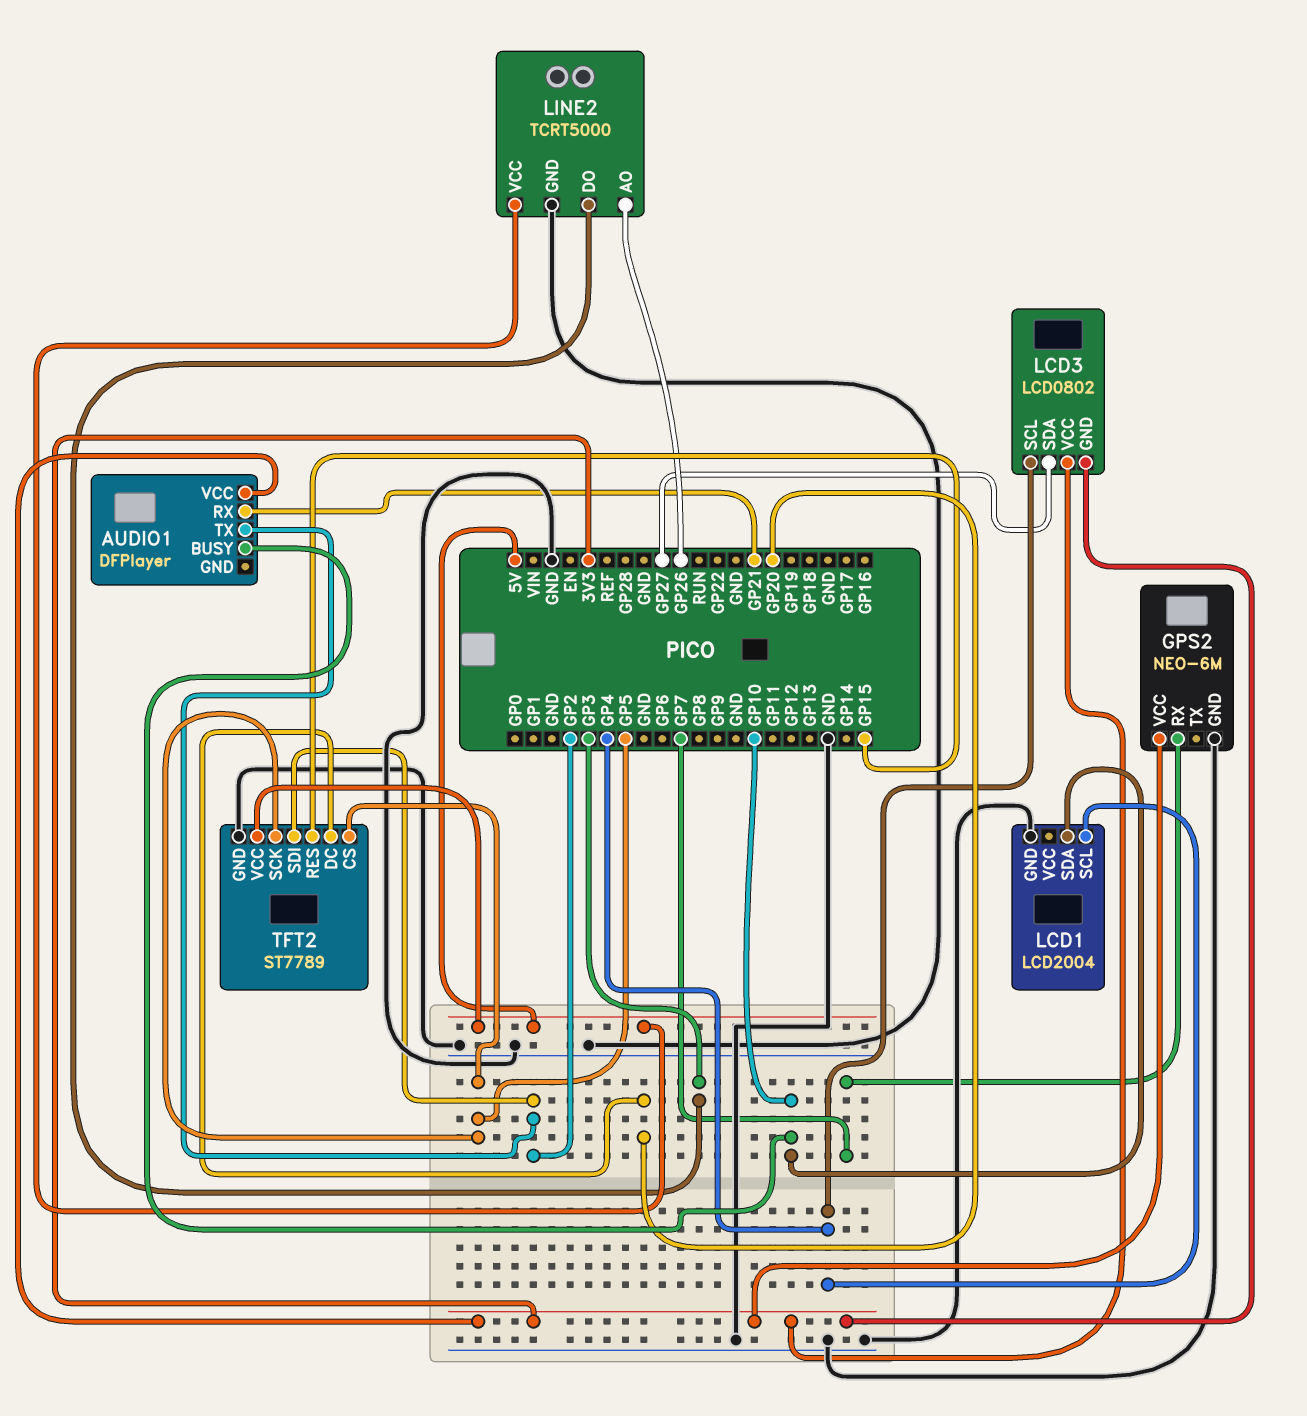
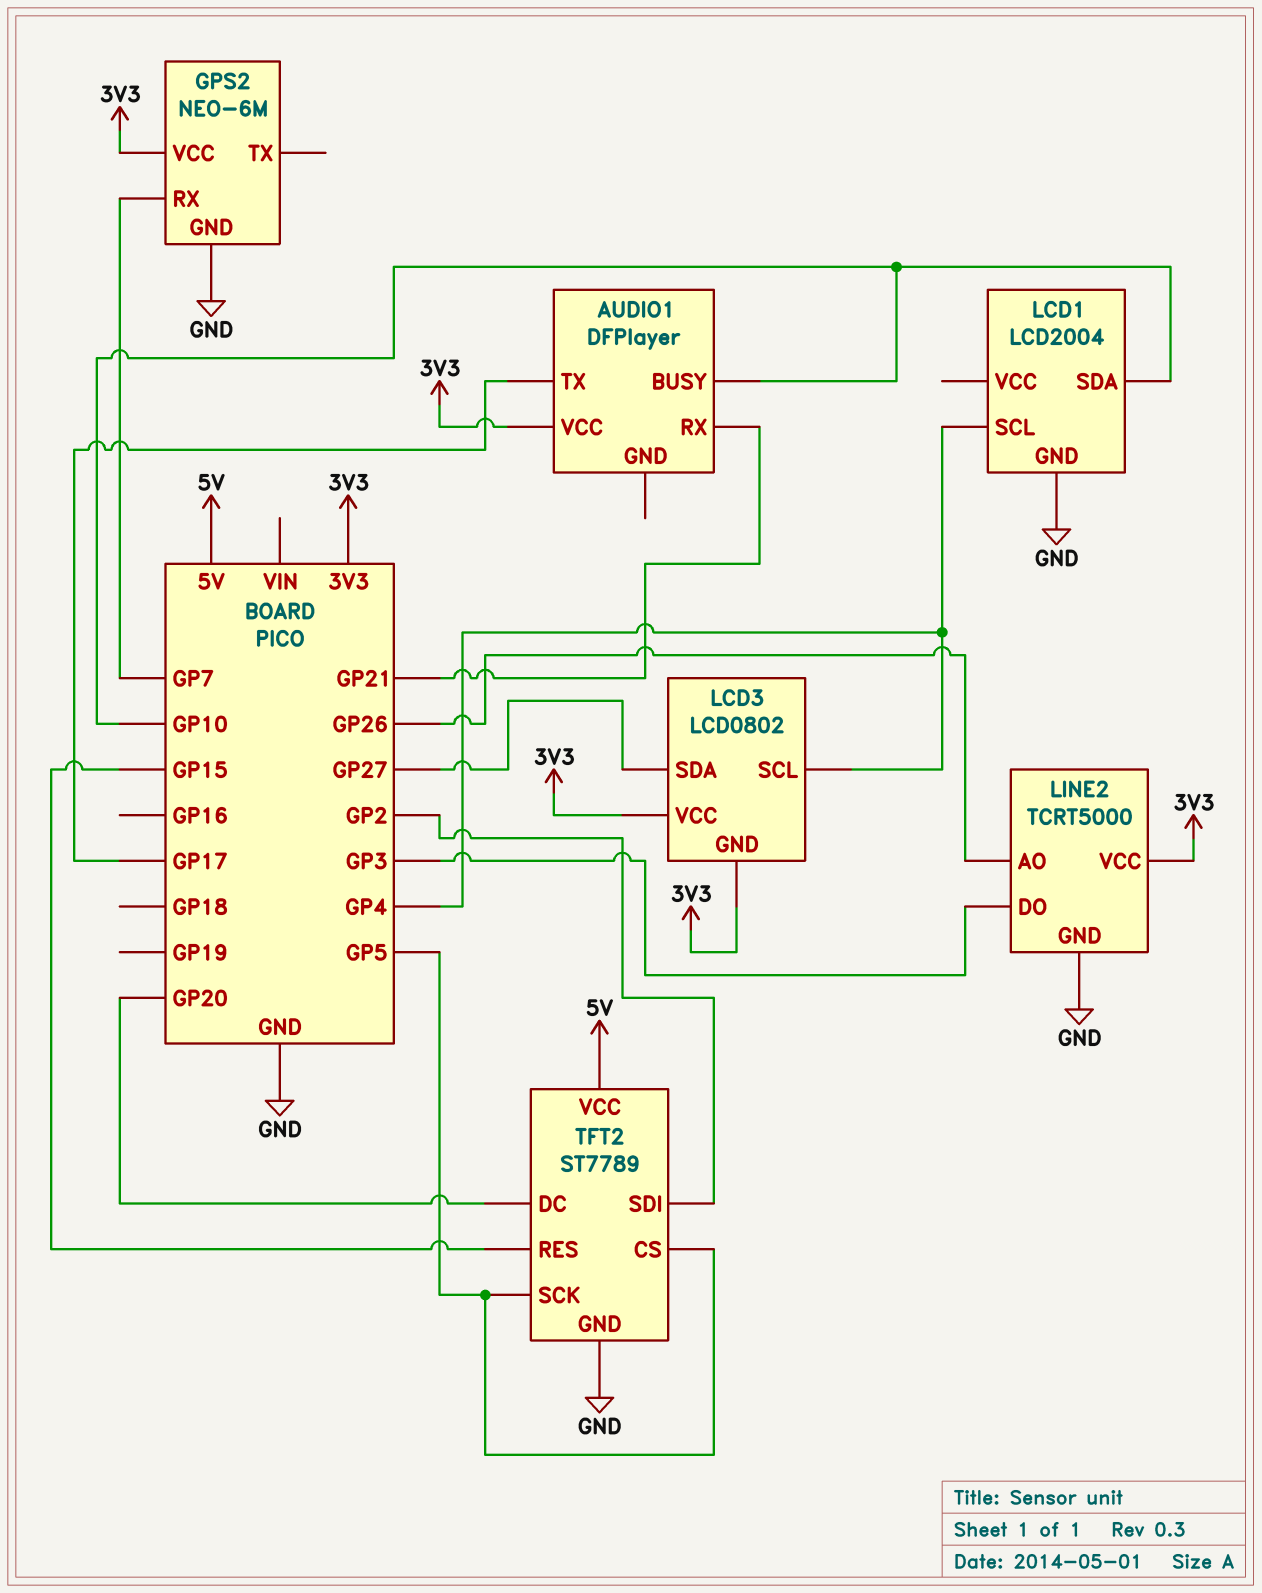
AUDIO1 pin TX: GP2 -> GP17
LINE2 pin VCC: 5V -> 3V3

